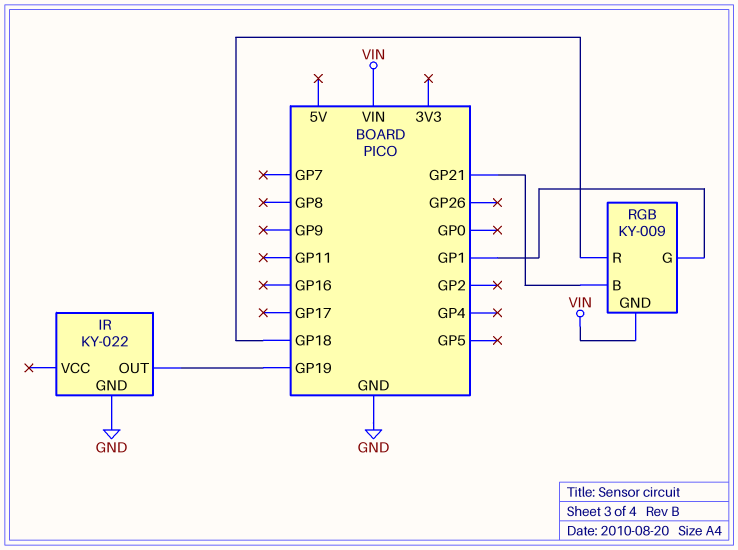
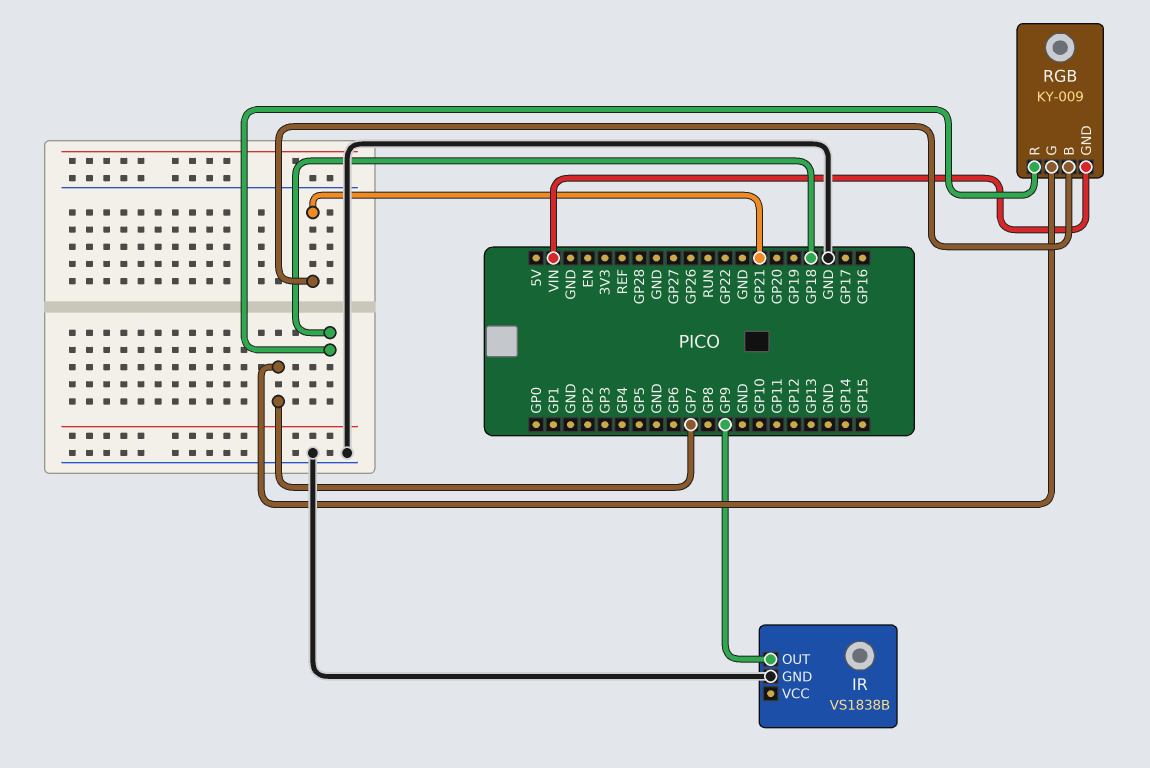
IR: KY-022 -> VS1838B
IR pin OUT: GP19 -> GP9
RGB pin G: GP1 -> GP7

